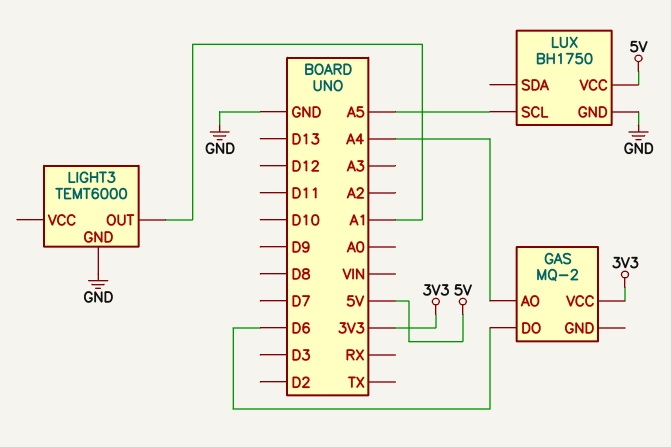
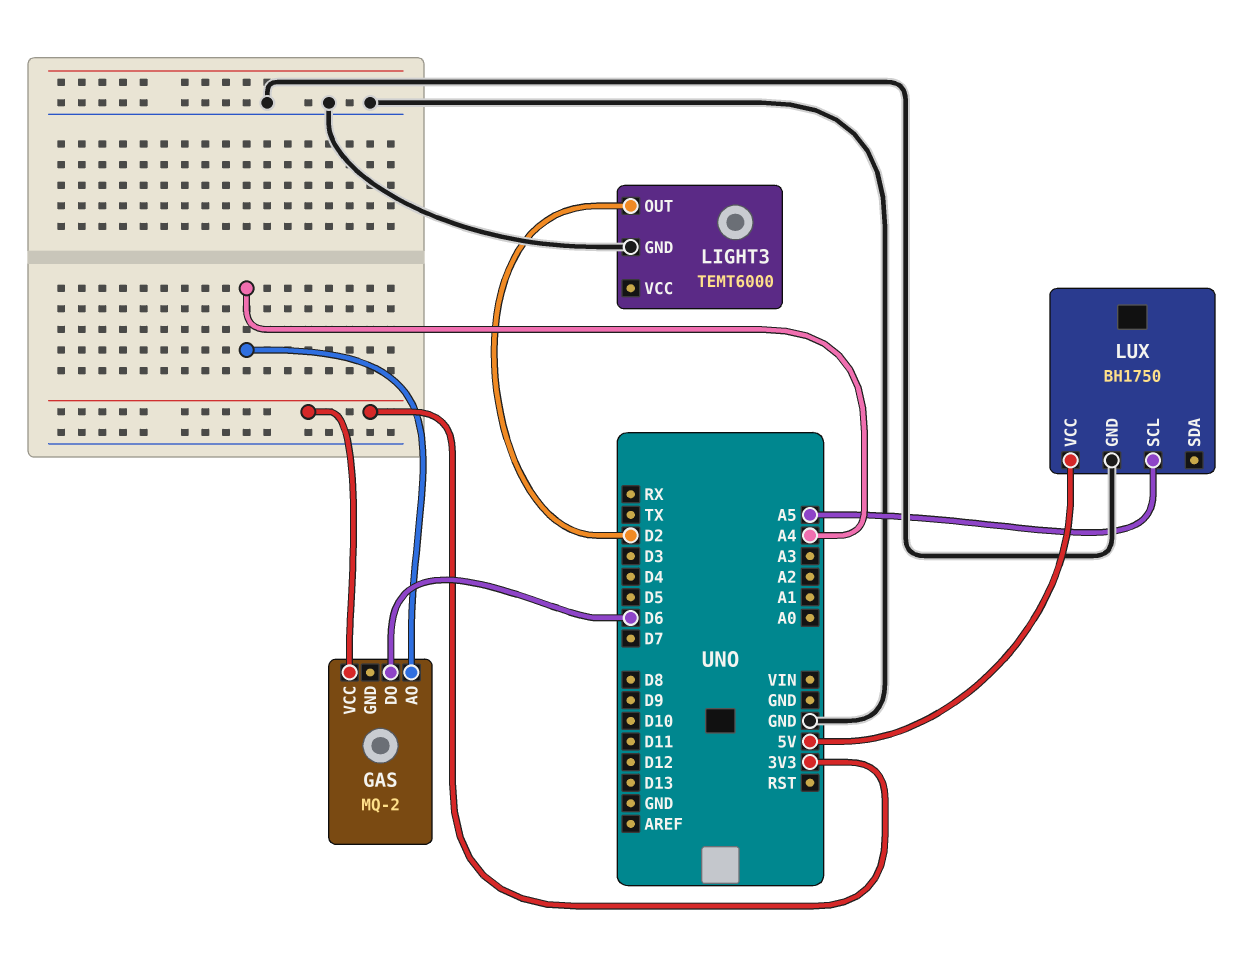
LIGHT3 pin OUT: A1 -> D2

